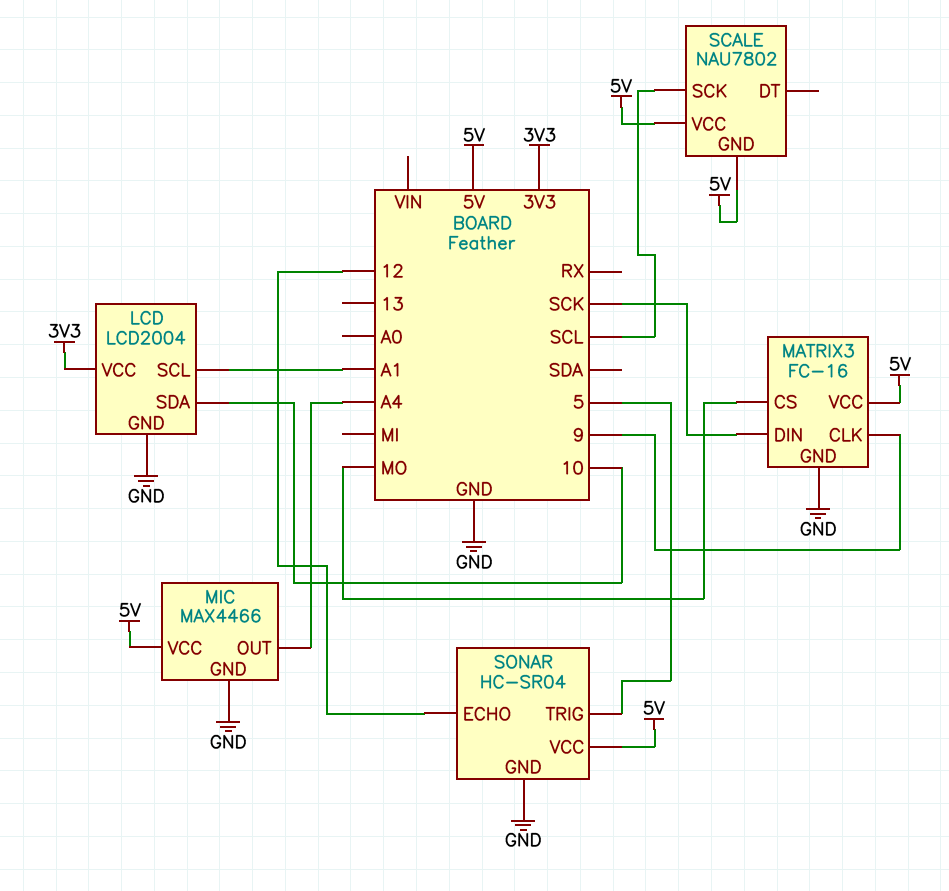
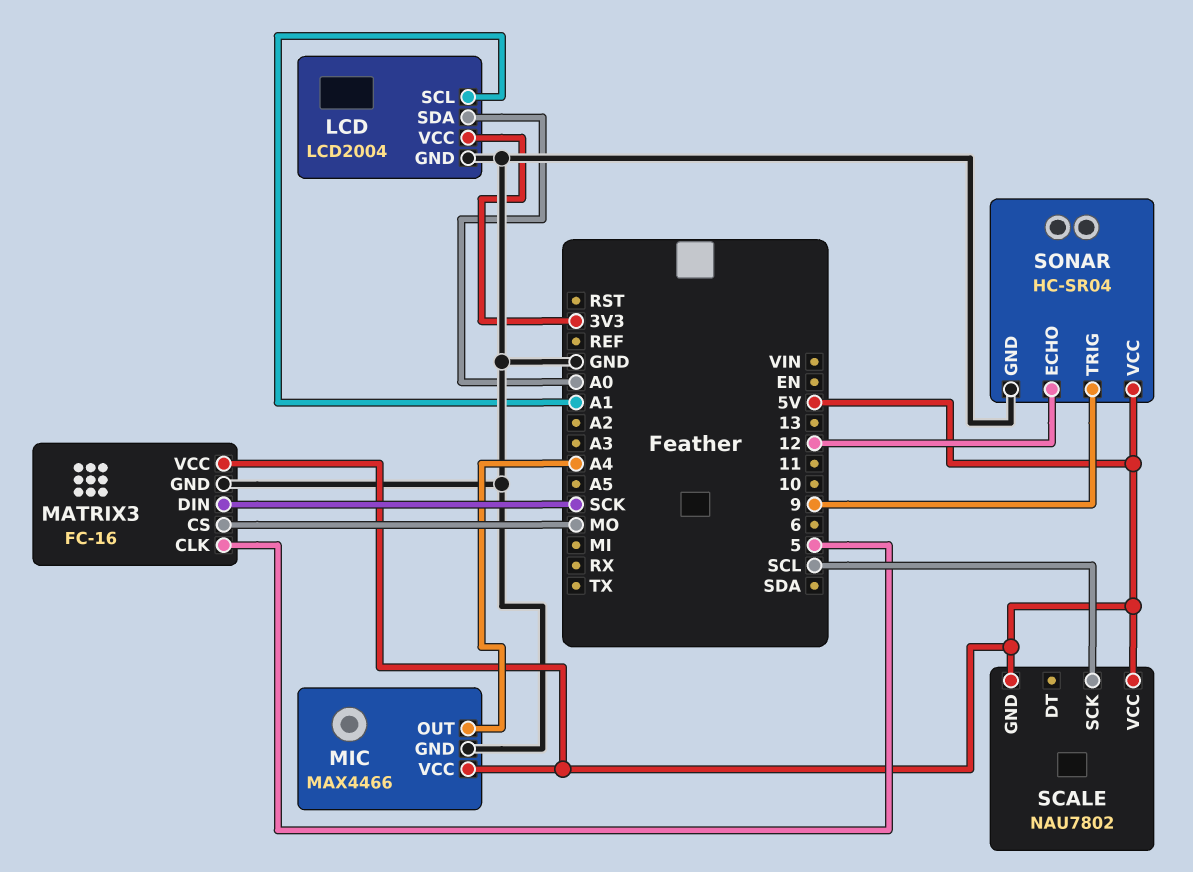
LCD pin SDA: 10 -> A0
MATRIX3 pin CLK: 9 -> 5
SONAR pin TRIG: 5 -> 9

